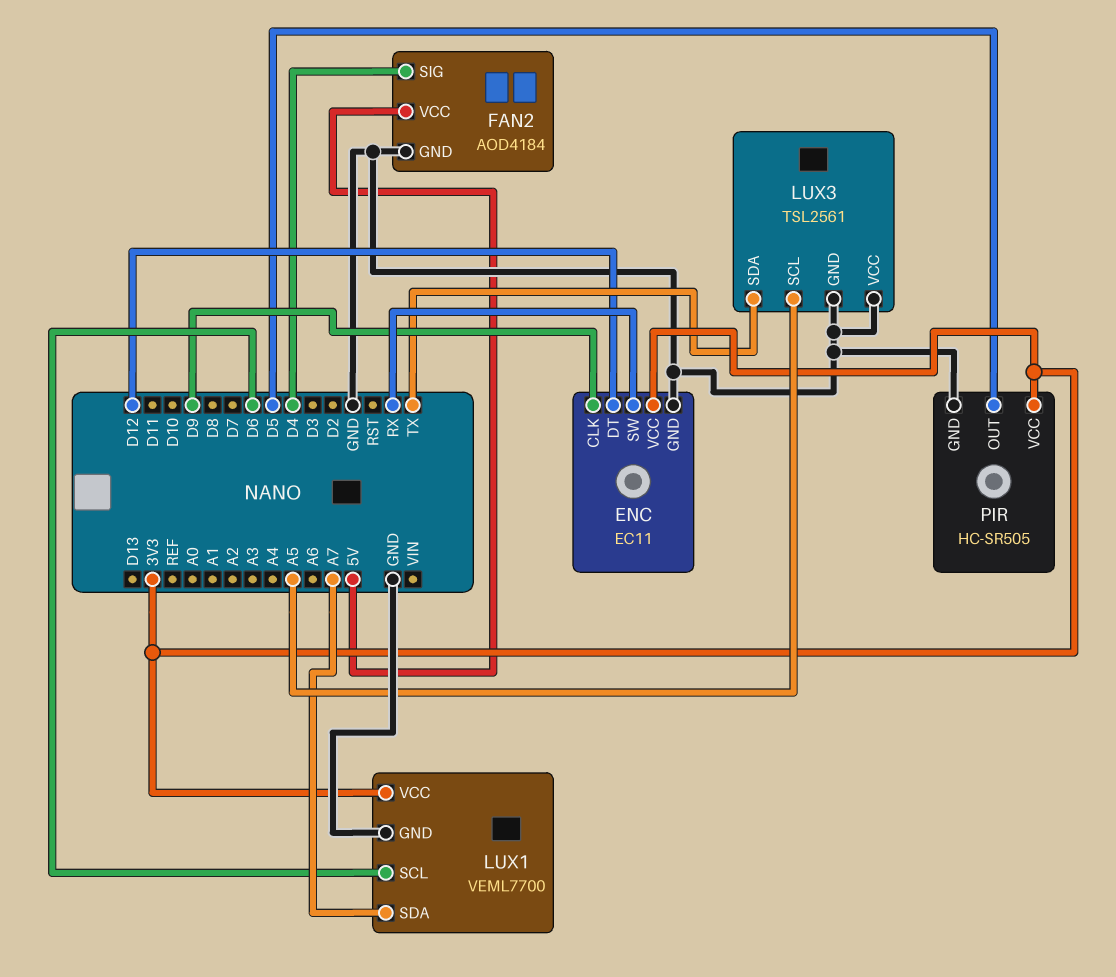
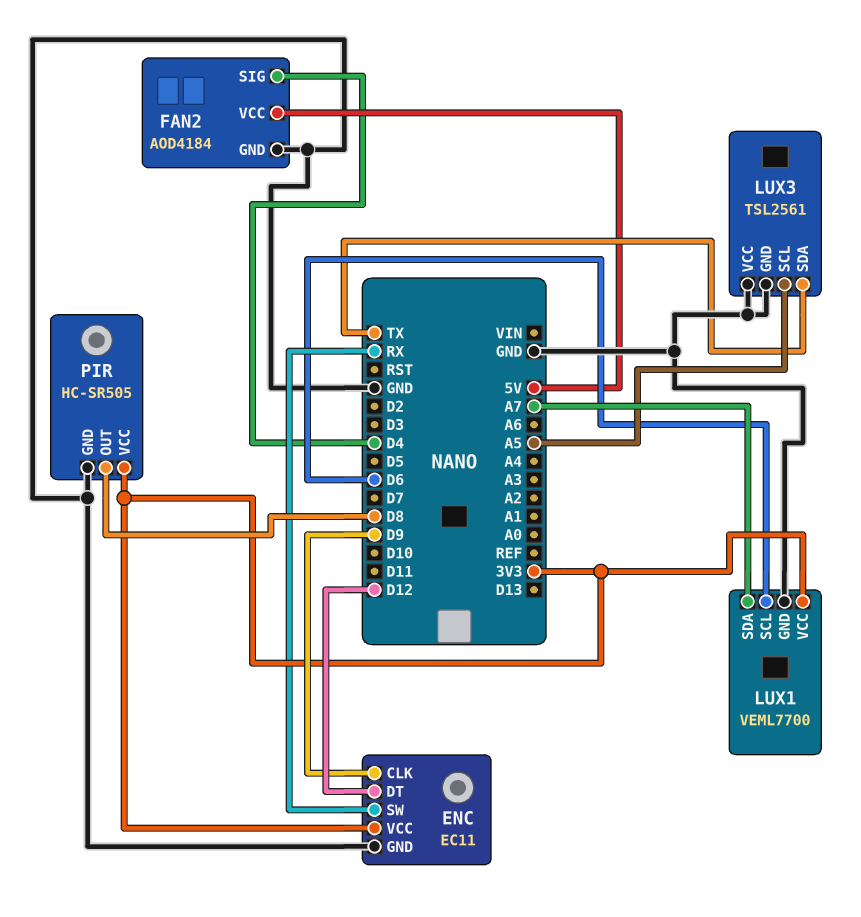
PIR pin OUT: D5 -> D8

